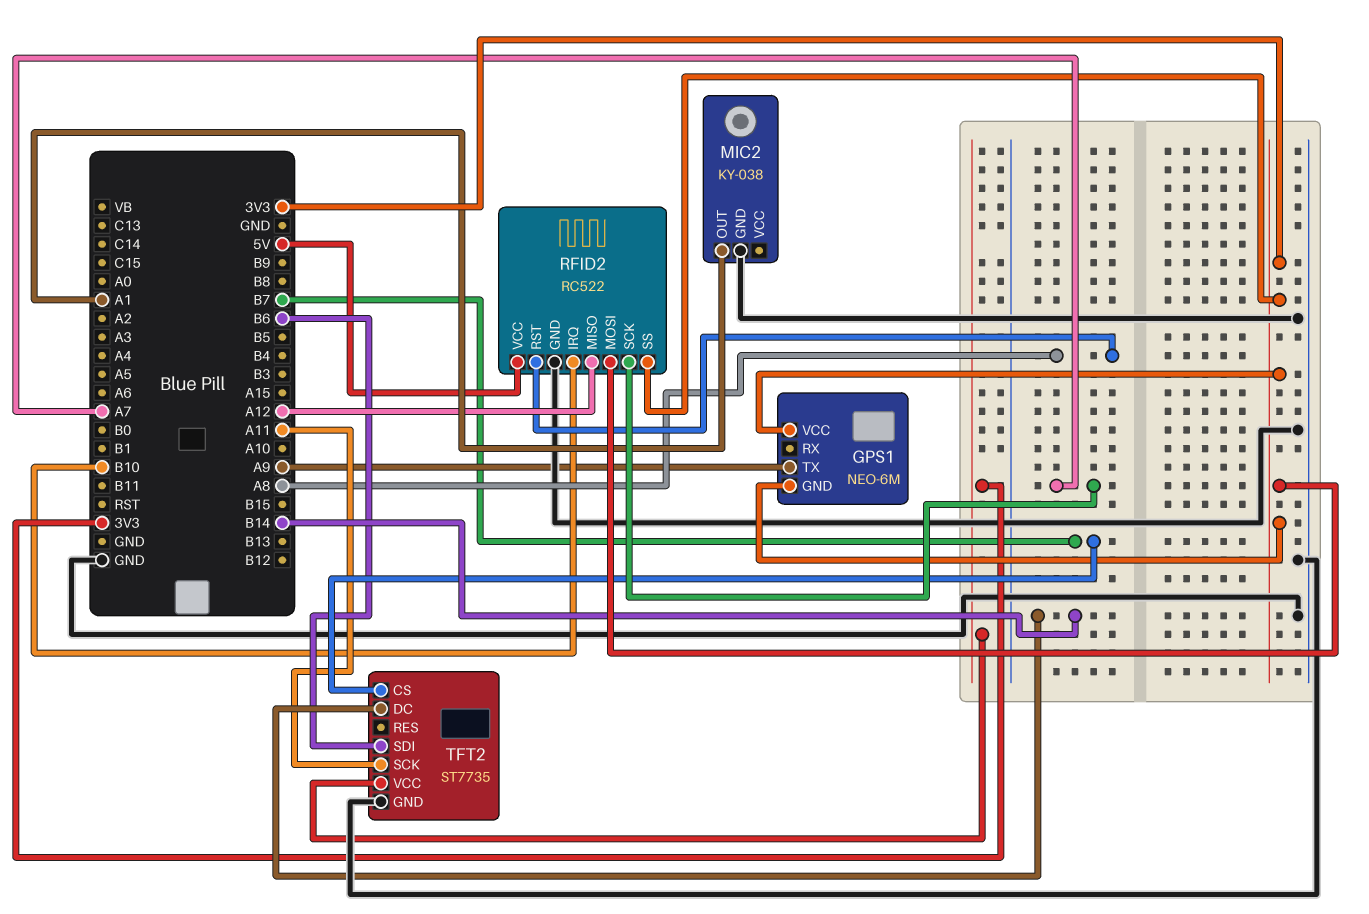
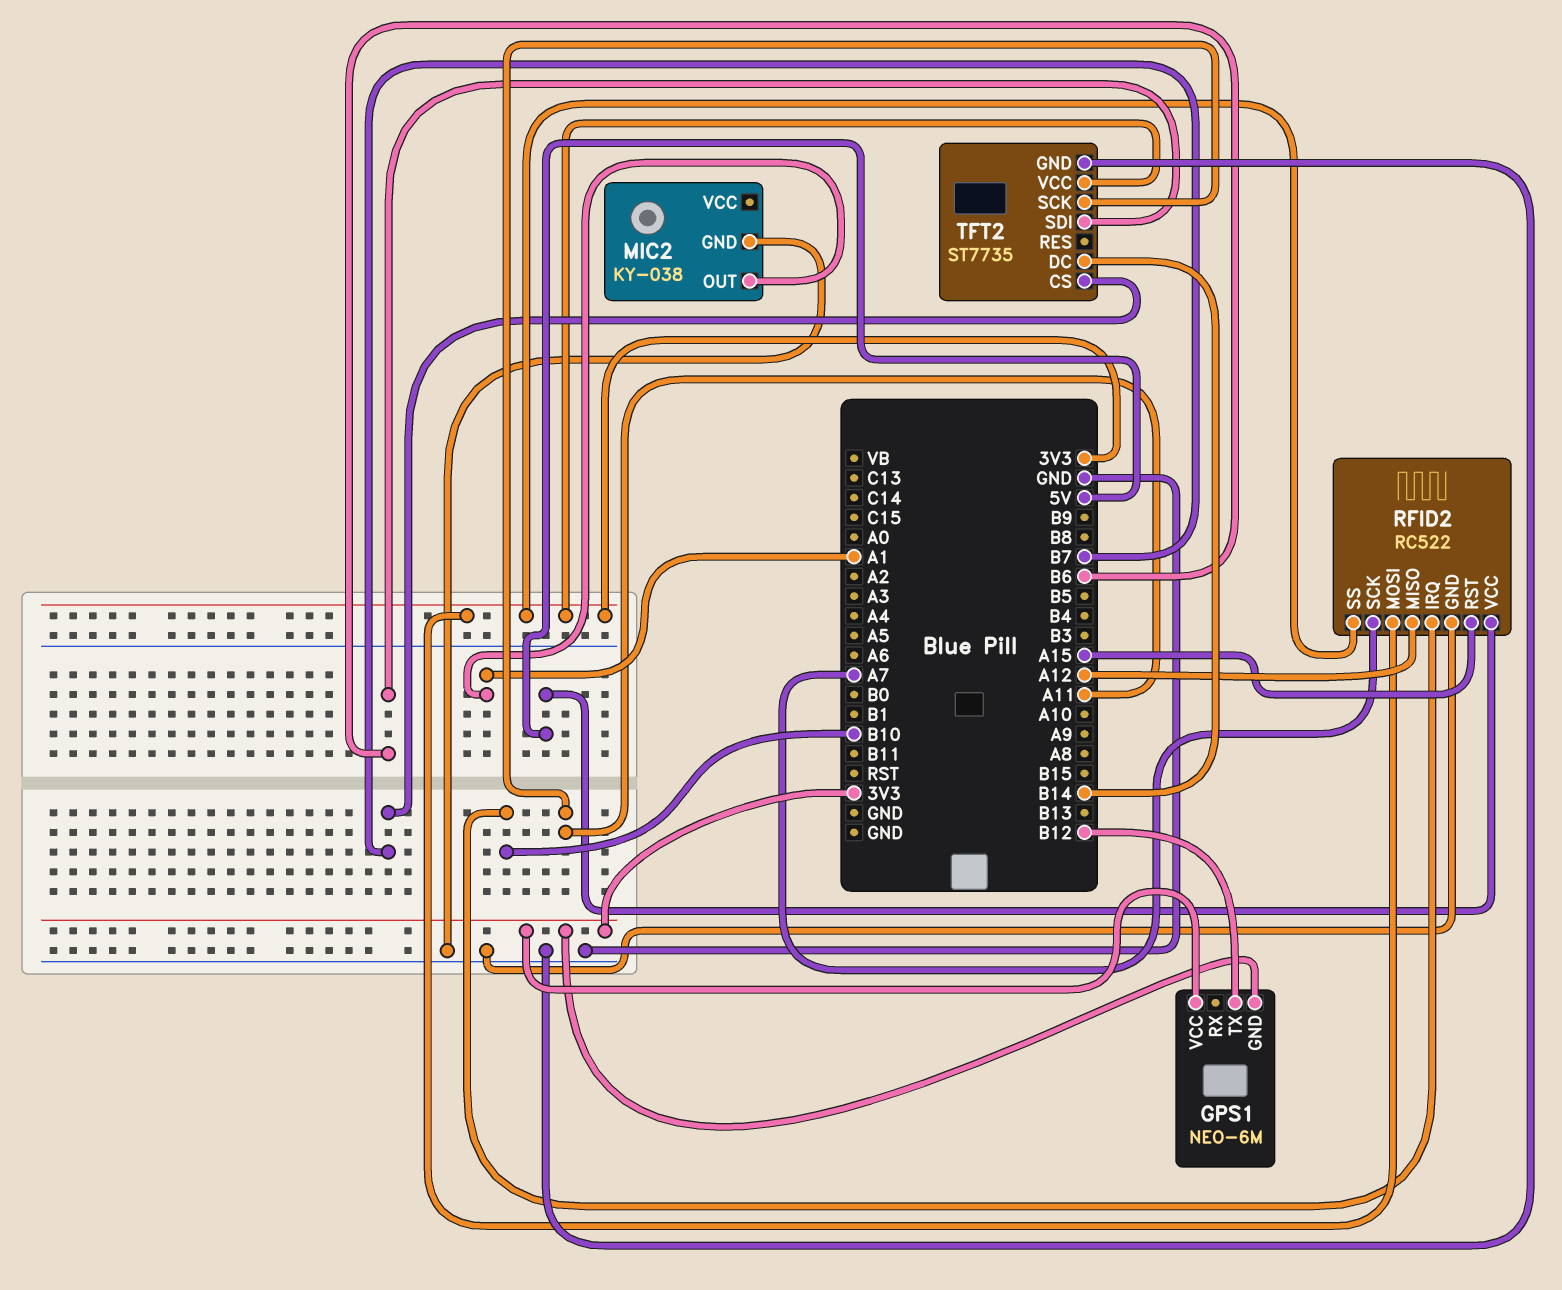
GPS1 pin TX: A9 -> B12
RFID2 pin RST: A8 -> A15

